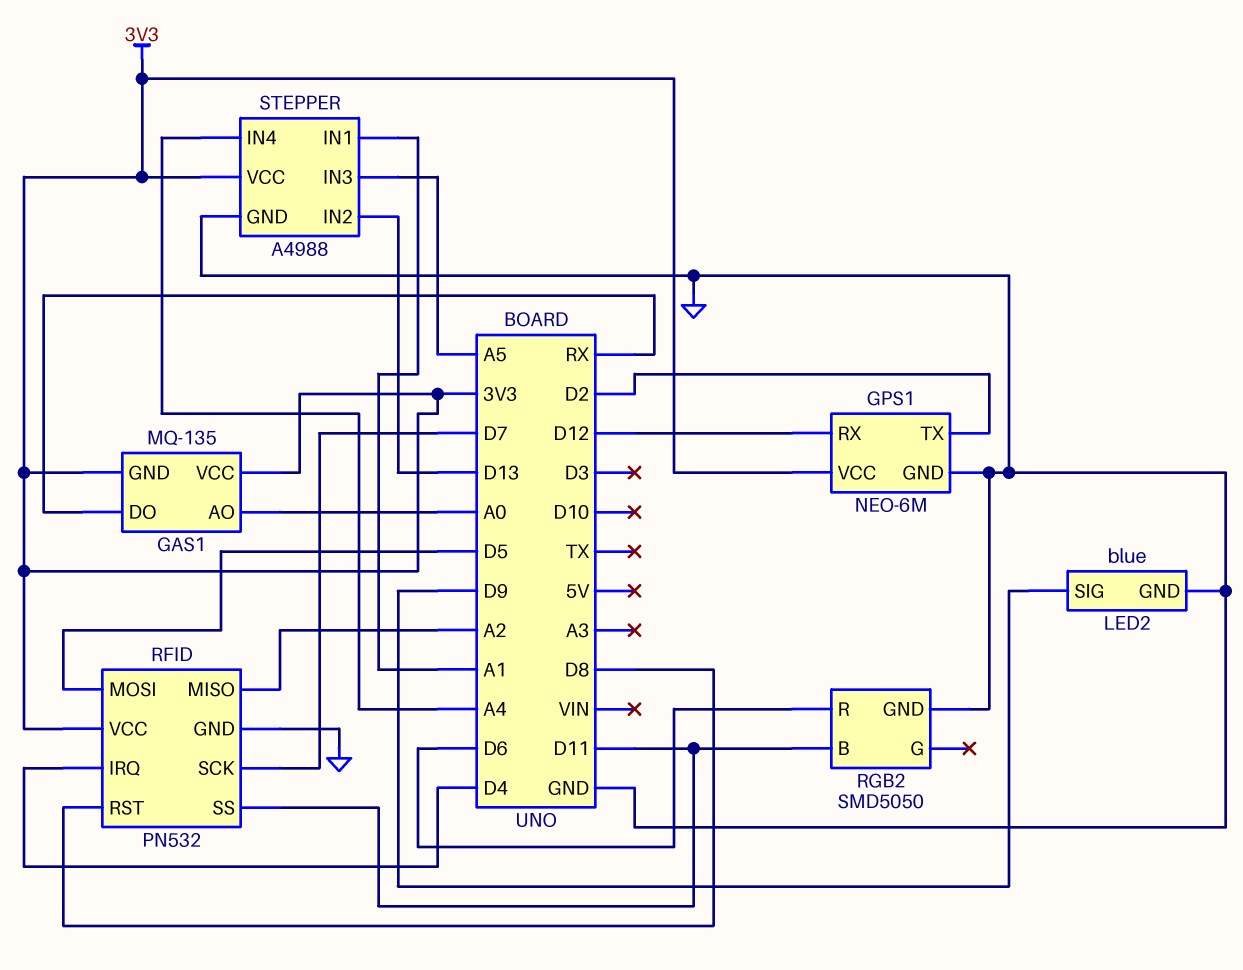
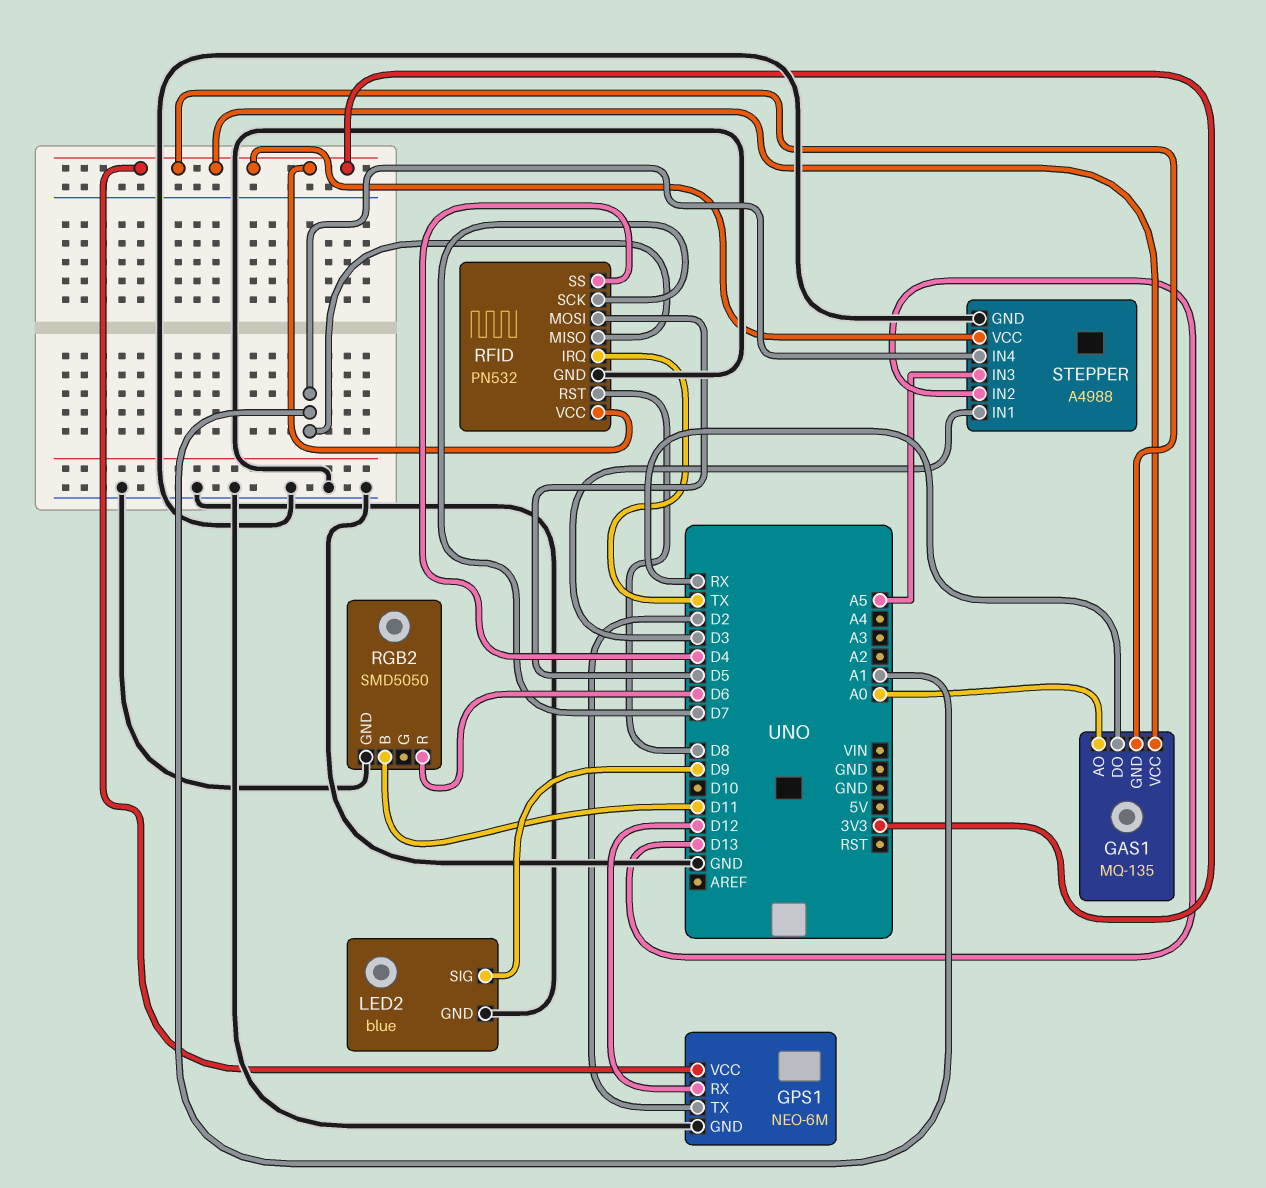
RFID pin IRQ: D4 -> TX
RFID pin MISO: A2 -> A1
RFID pin SS: D11 -> D4
STEPPER pin IN1: A1 -> D3
STEPPER pin IN4: A4 -> A1

